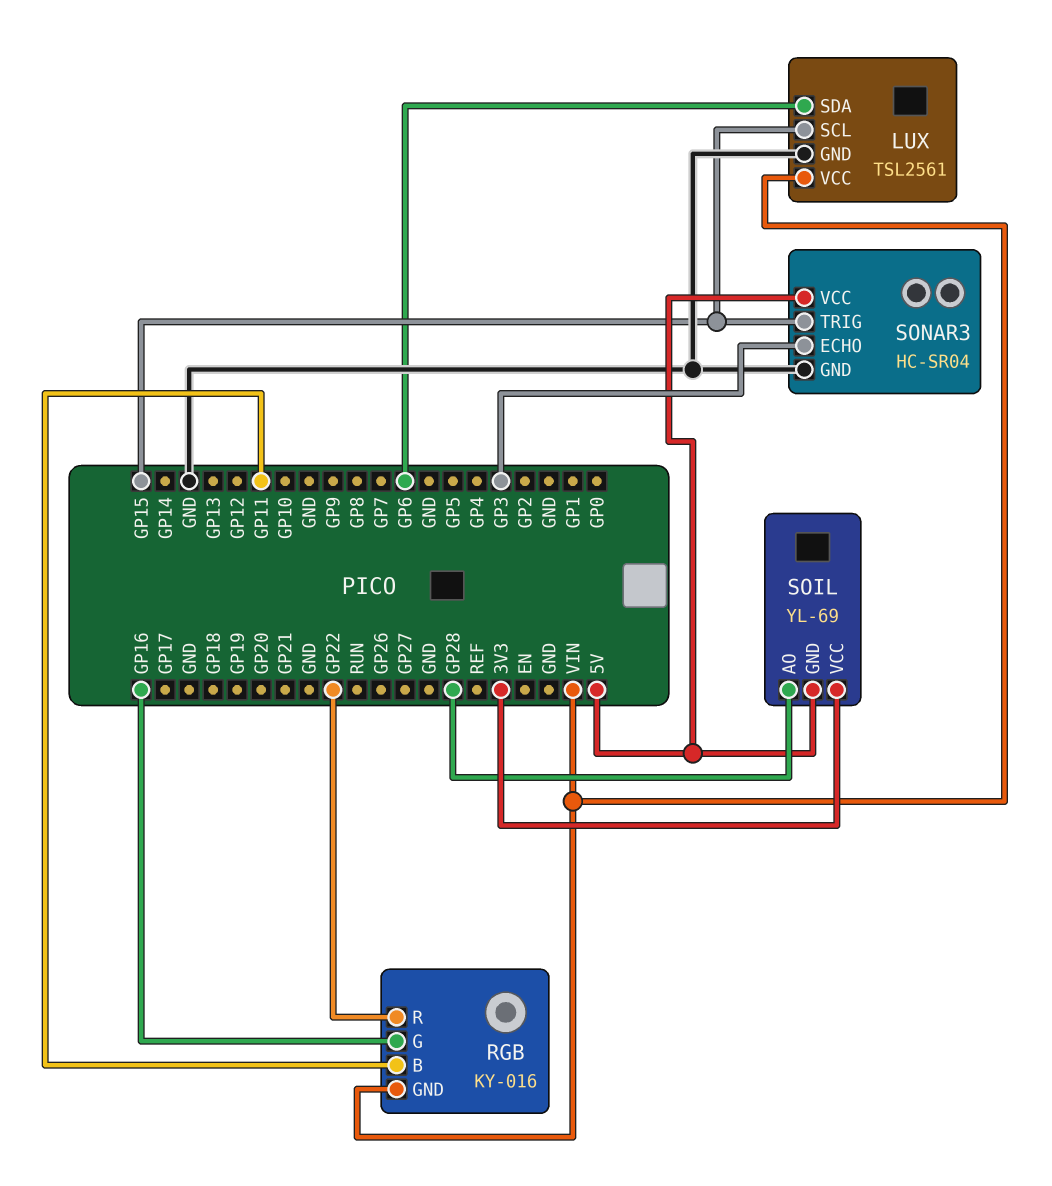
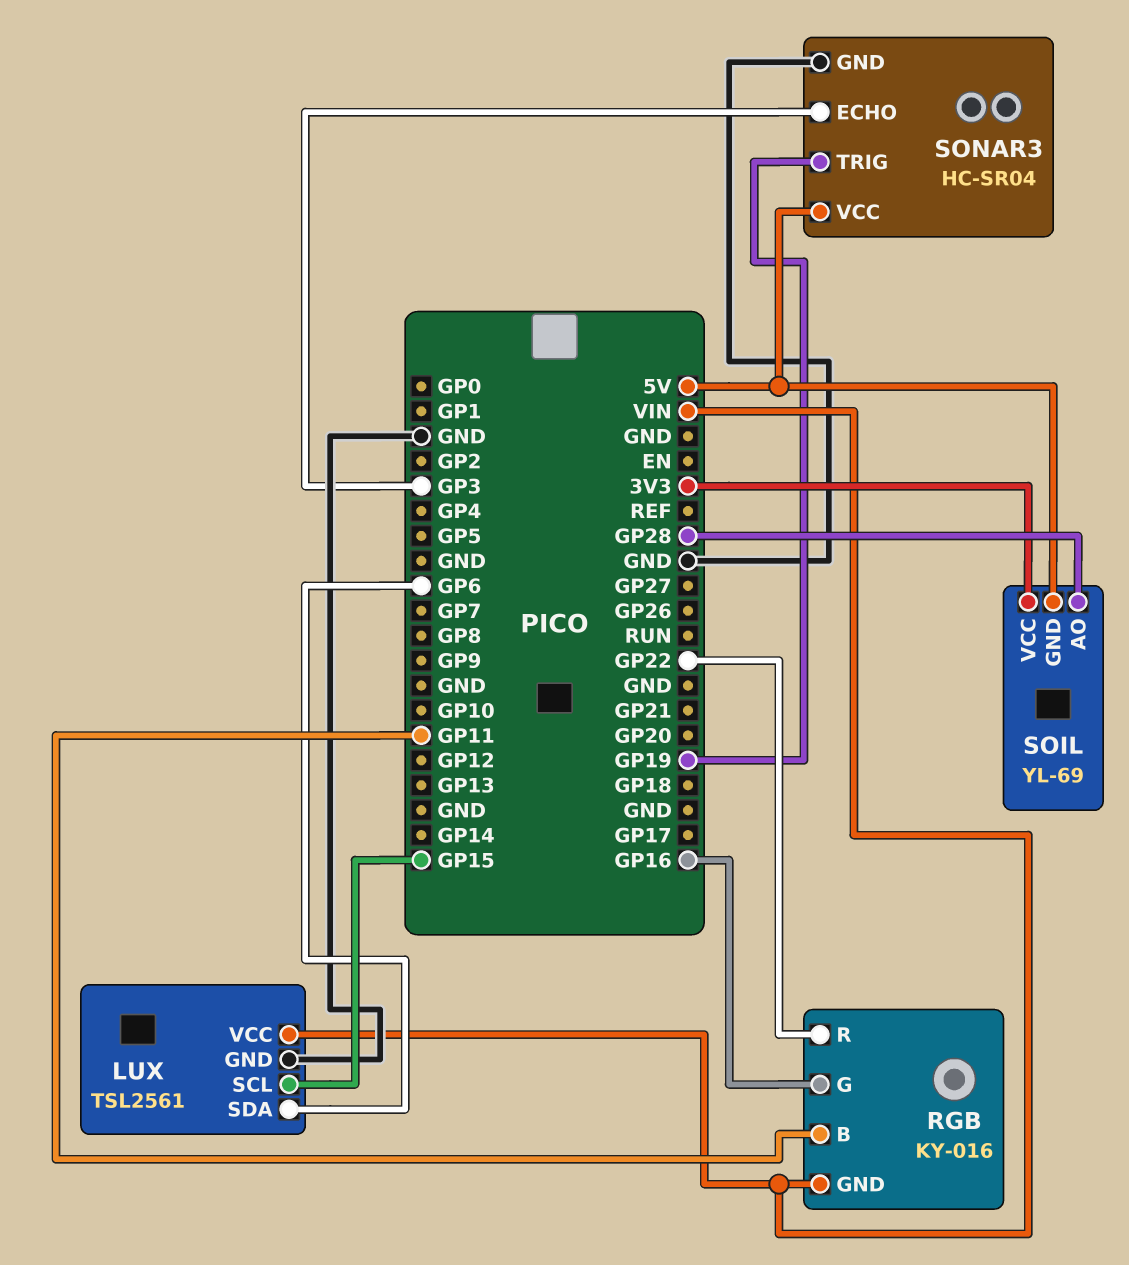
SONAR3 pin TRIG: GP15 -> GP19

